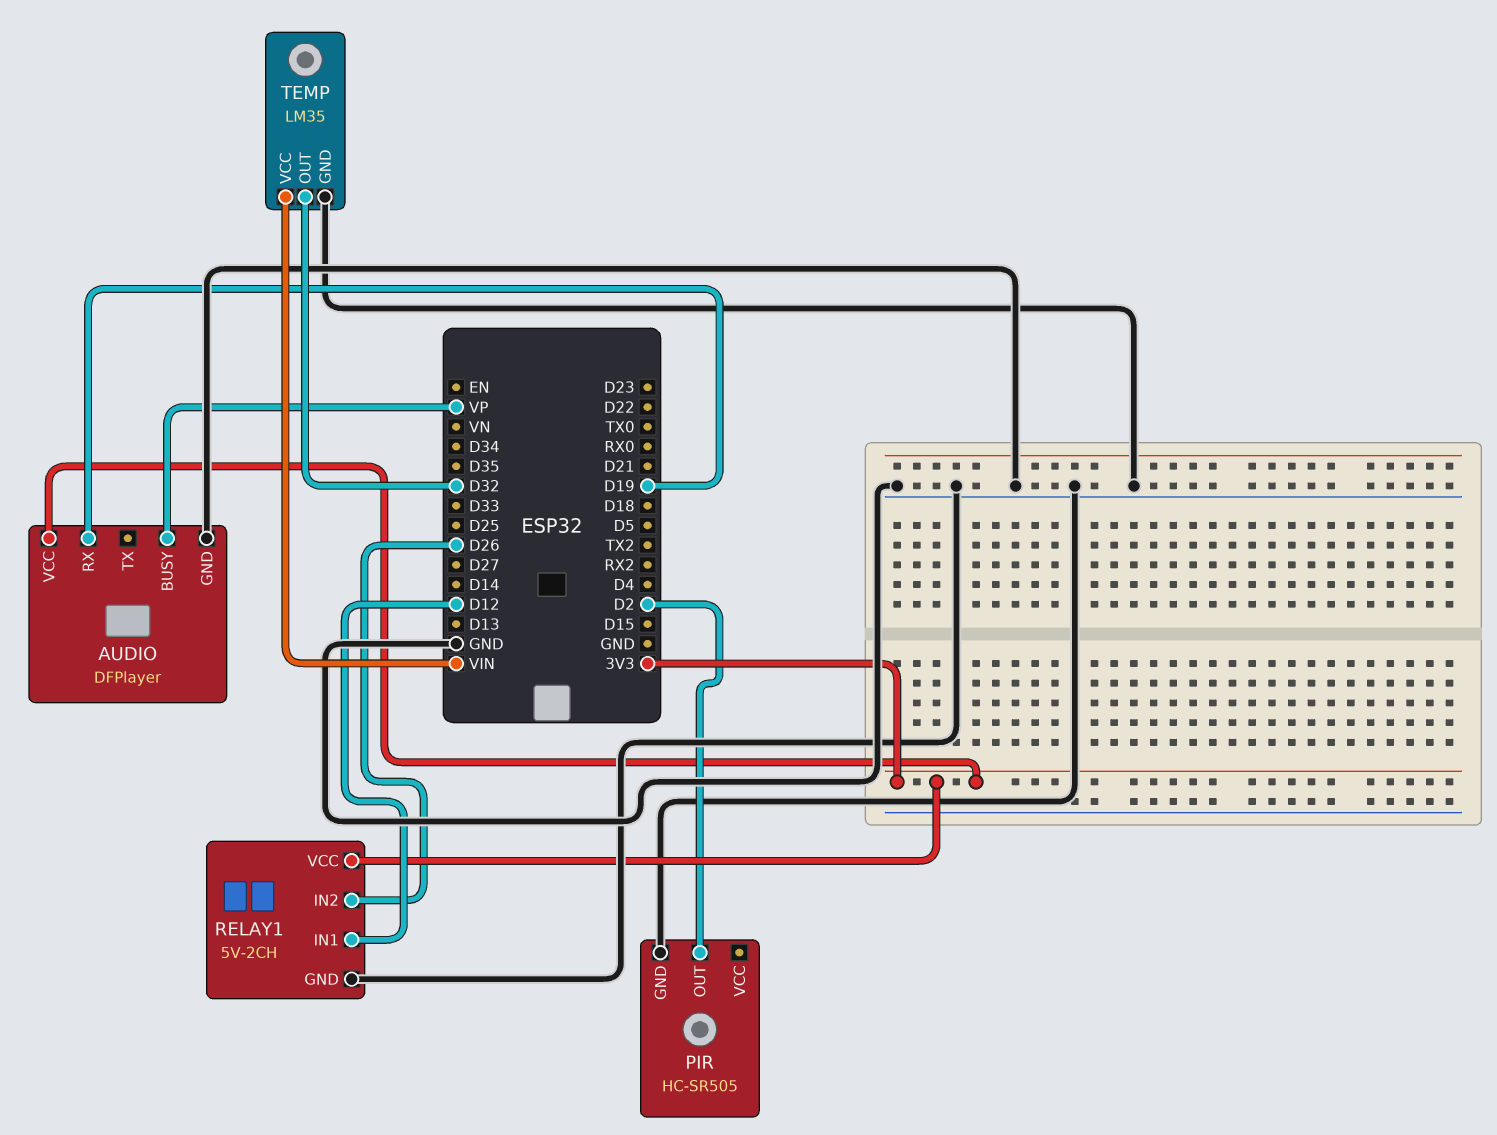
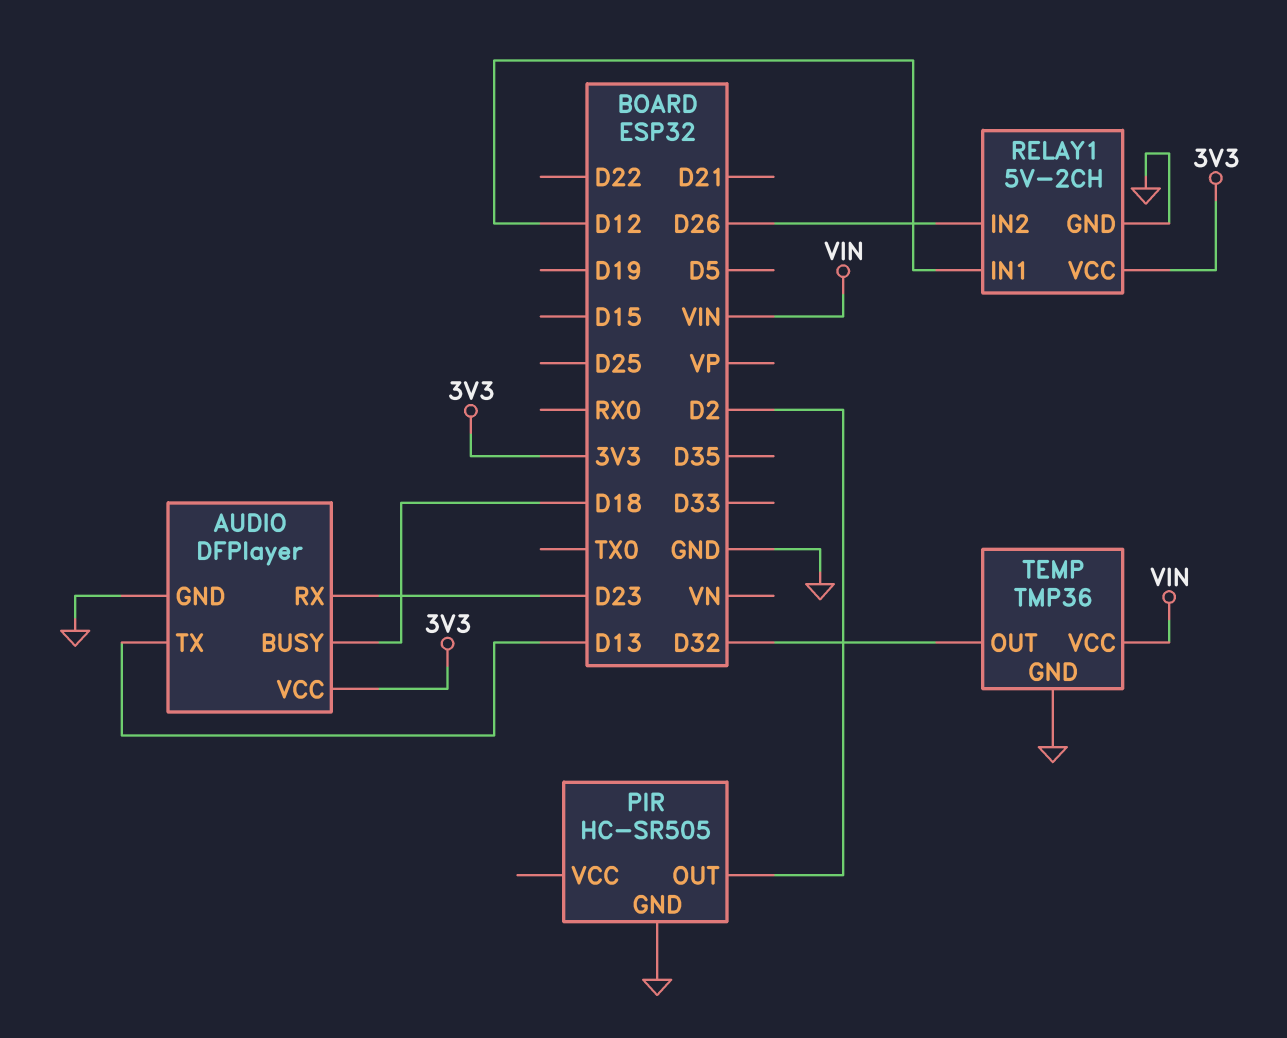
AUDIO pin BUSY: VP -> D18
AUDIO pin RX: D19 -> D23
AUDIO pin TX: none -> D13
TEMP: LM35 -> TMP36

